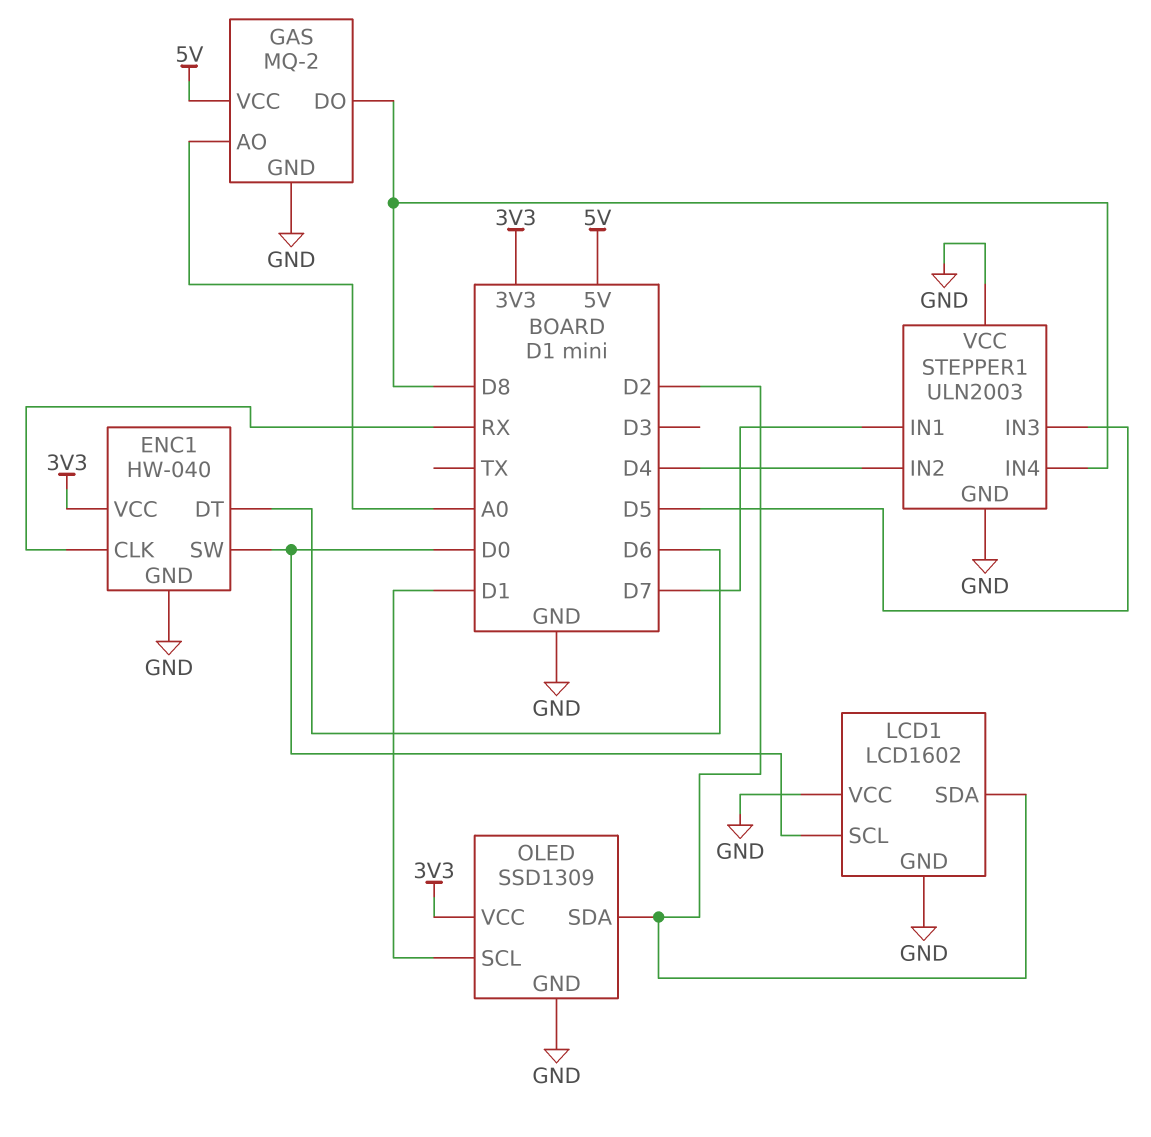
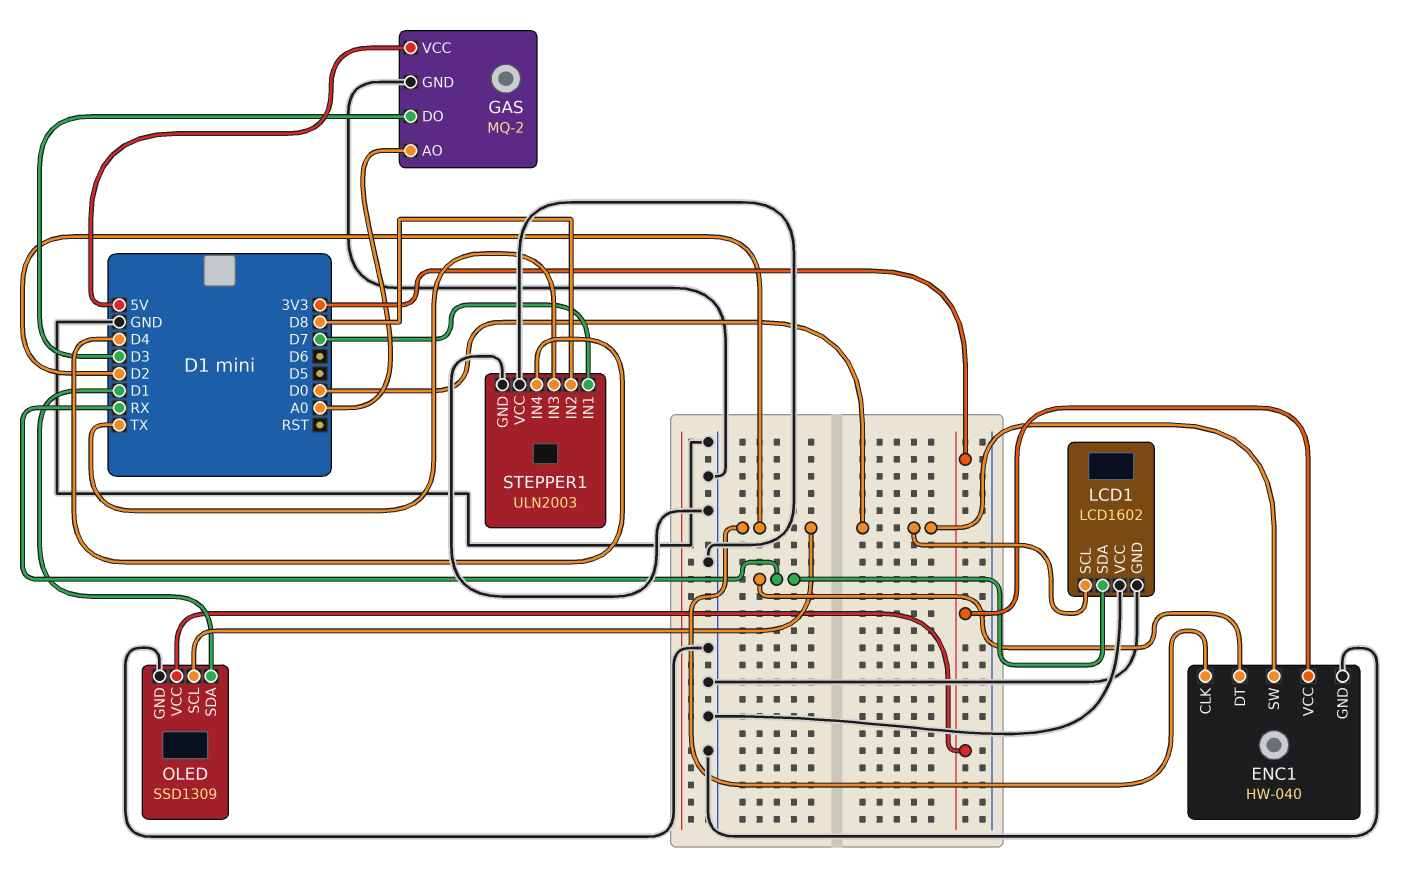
ENC1 pin CLK: RX -> D2
ENC1 pin DT: D6 -> RX
GAS pin DO: D8 -> D3
LCD1 pin SDA: D2 -> RX
OLED pin SCL: D1 -> D2
OLED pin SDA: D2 -> D1
STEPPER1 pin IN2: D4 -> D8
STEPPER1 pin IN3: D5 -> TX
STEPPER1 pin IN4: D8 -> D4

